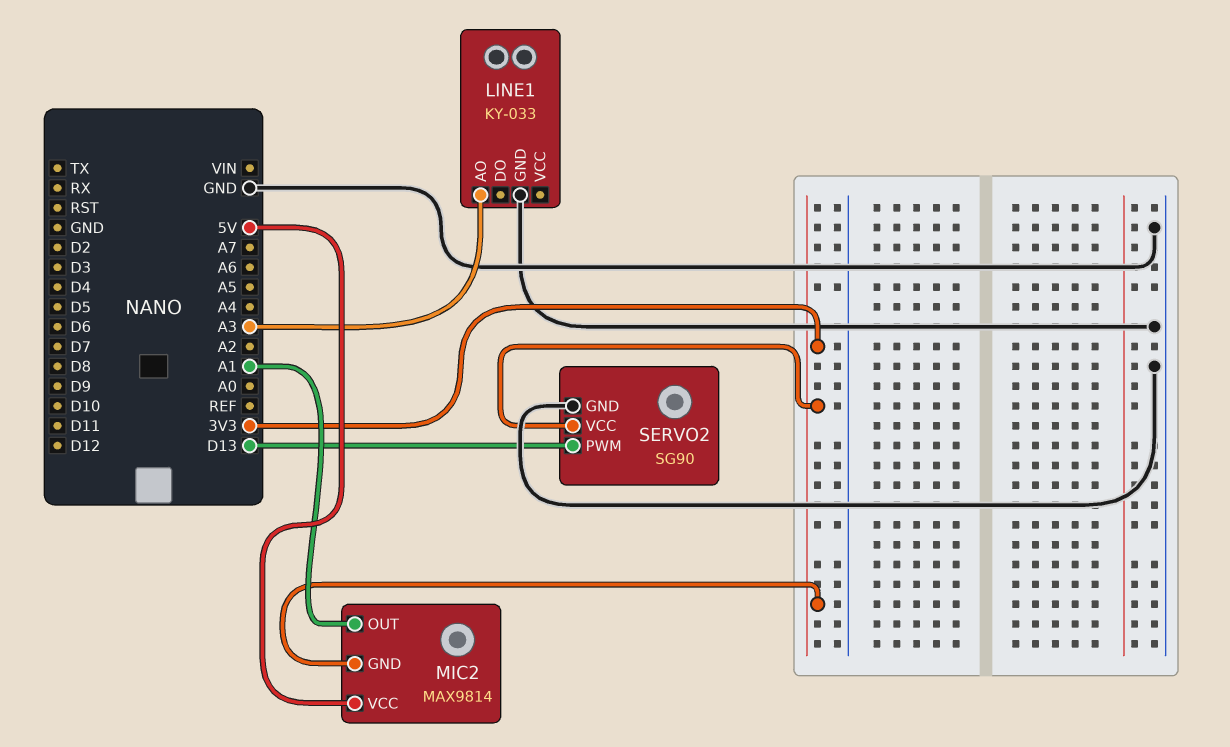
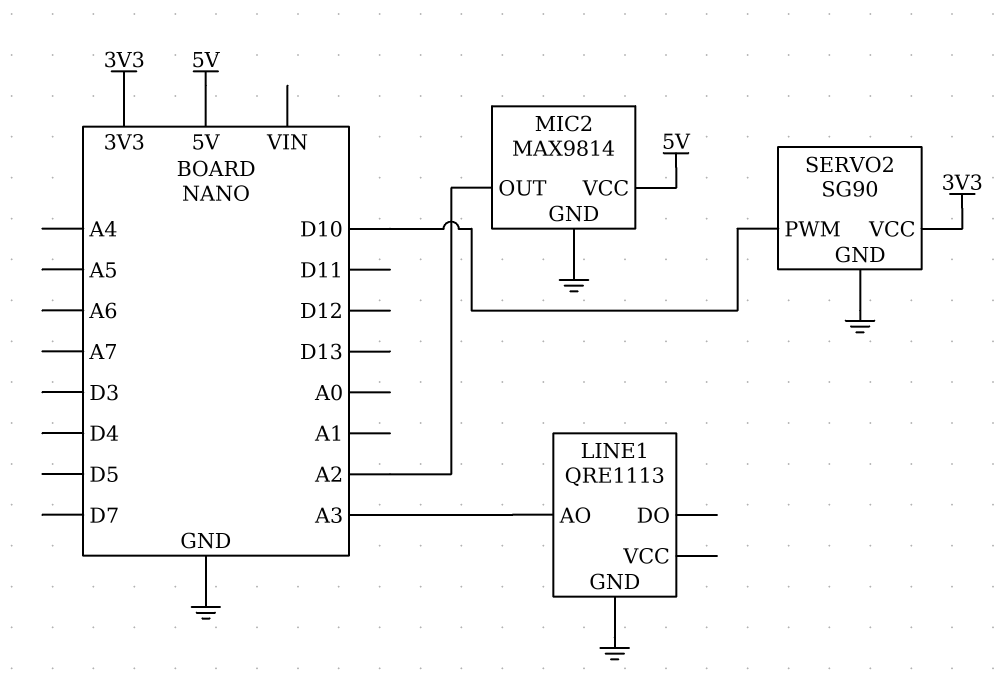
LINE1: KY-033 -> QRE1113
MIC2 pin GND: 3V3 -> GND
MIC2 pin OUT: A1 -> A2
SERVO2 pin PWM: D13 -> D10

